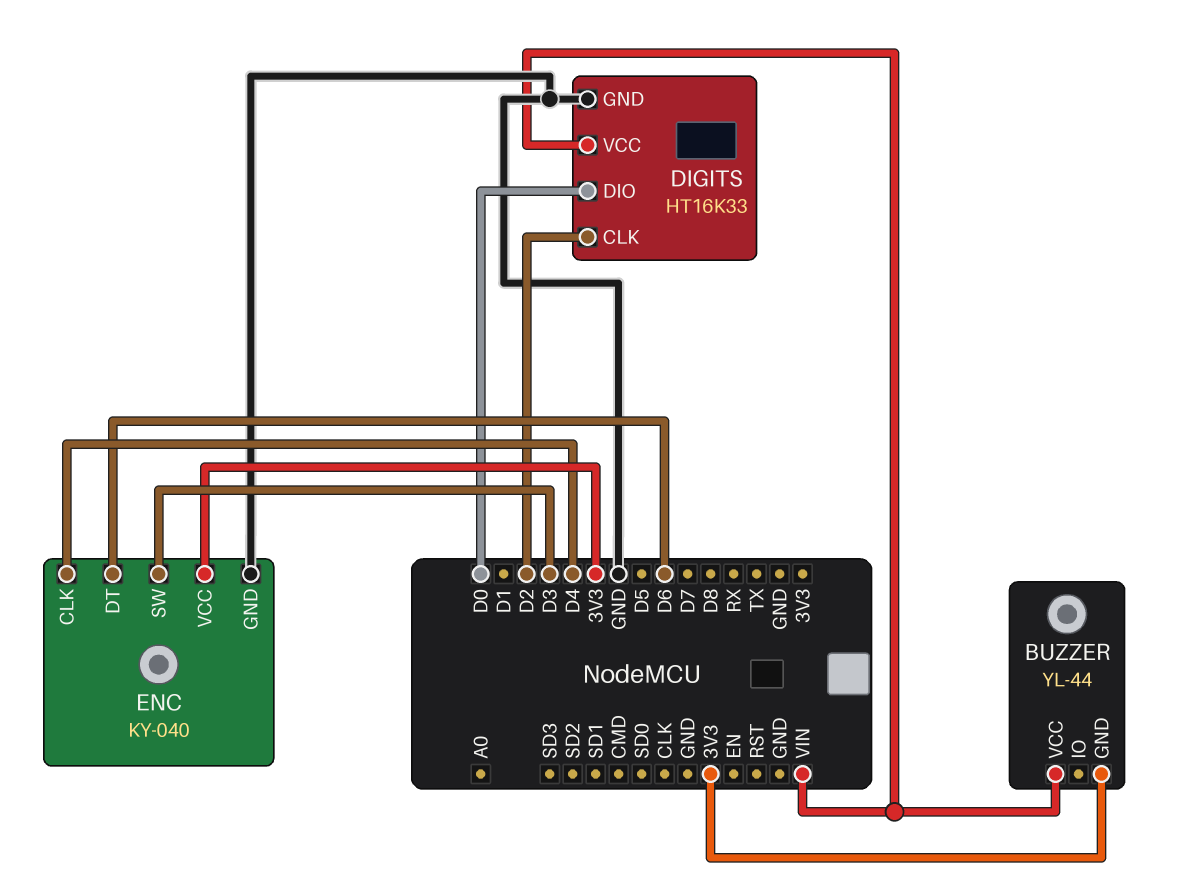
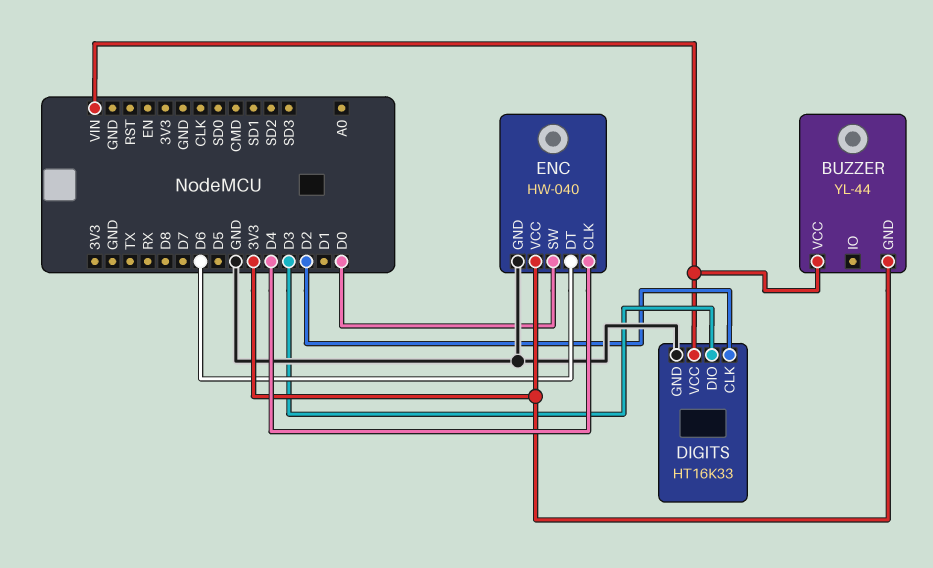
DIGITS pin DIO: D0 -> D3
ENC: KY-040 -> HW-040
ENC pin SW: D3 -> D0

